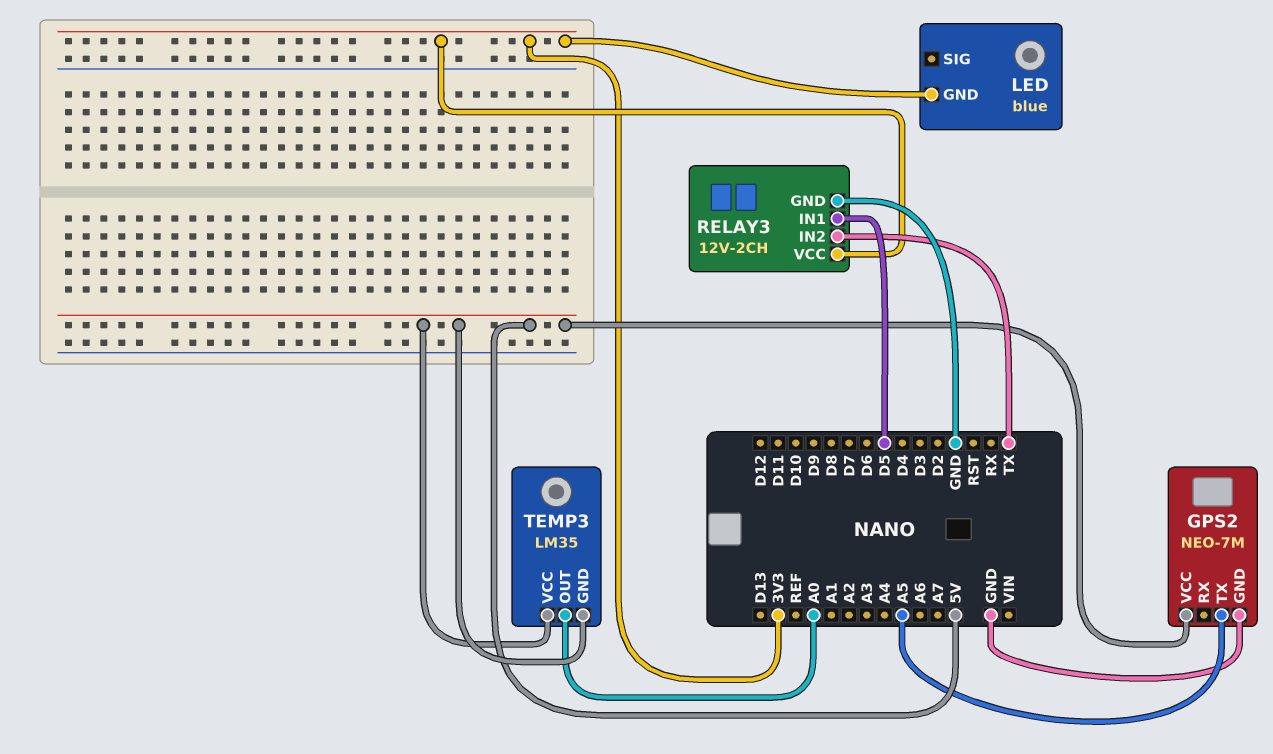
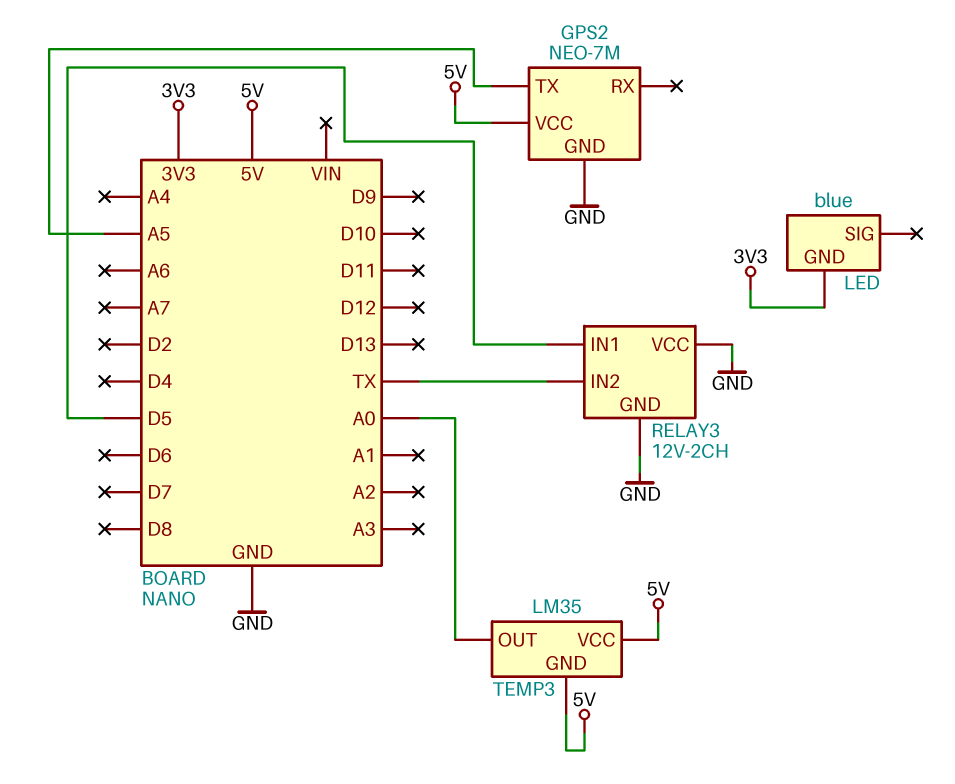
RELAY3 pin VCC: 3V3 -> GND

